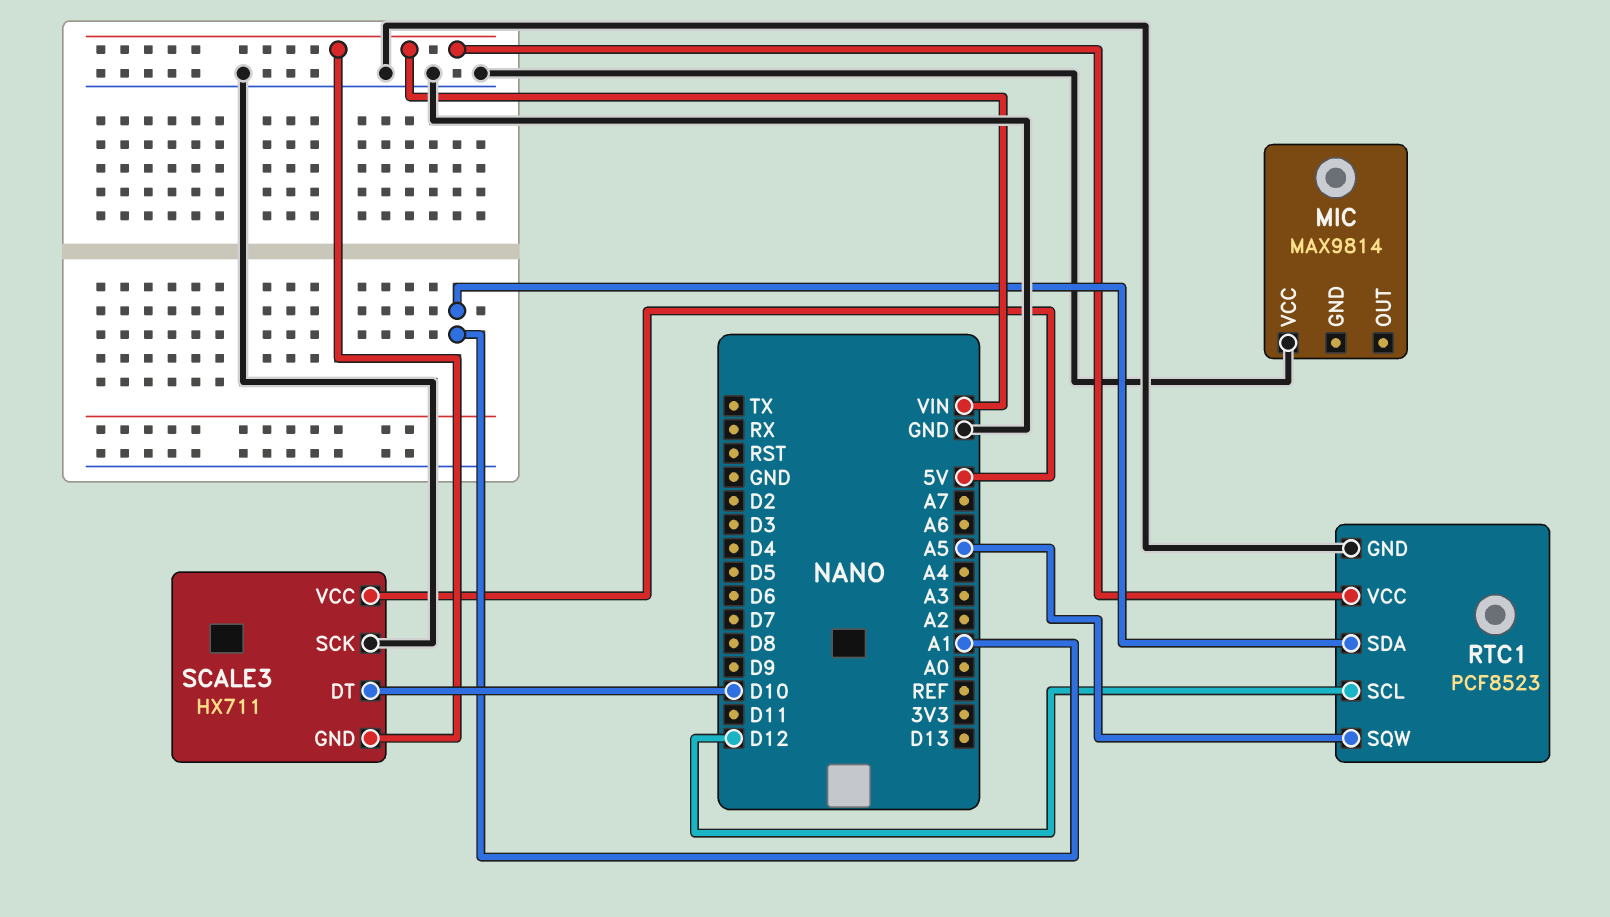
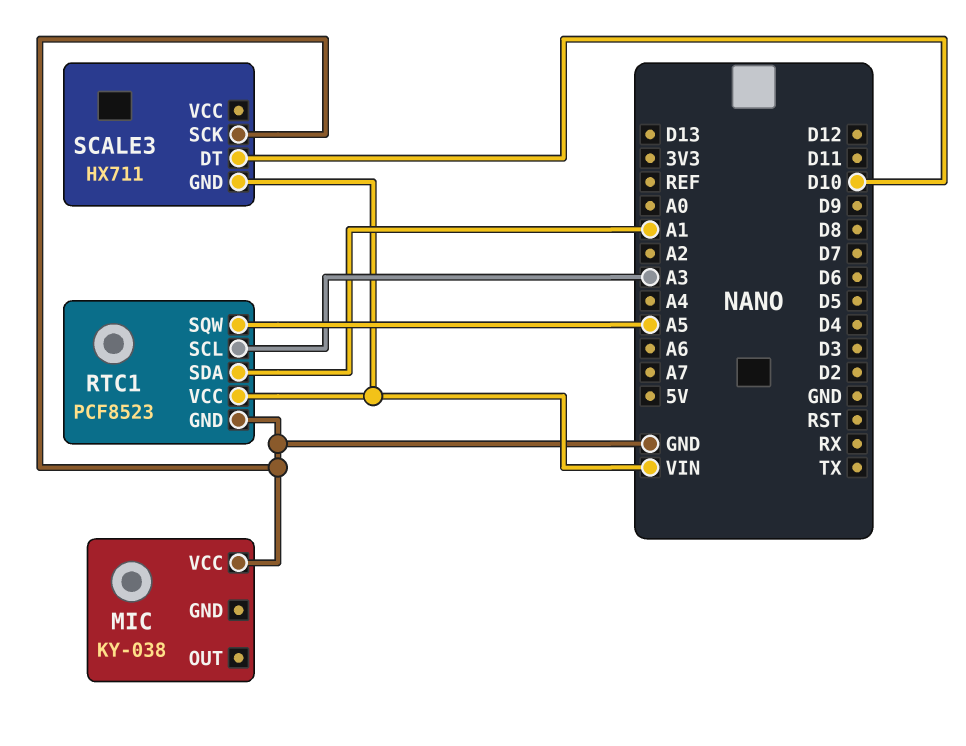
MIC: MAX9814 -> KY-038
RTC1 pin SCL: D12 -> A3
SCALE3 pin VCC: 5V -> none

